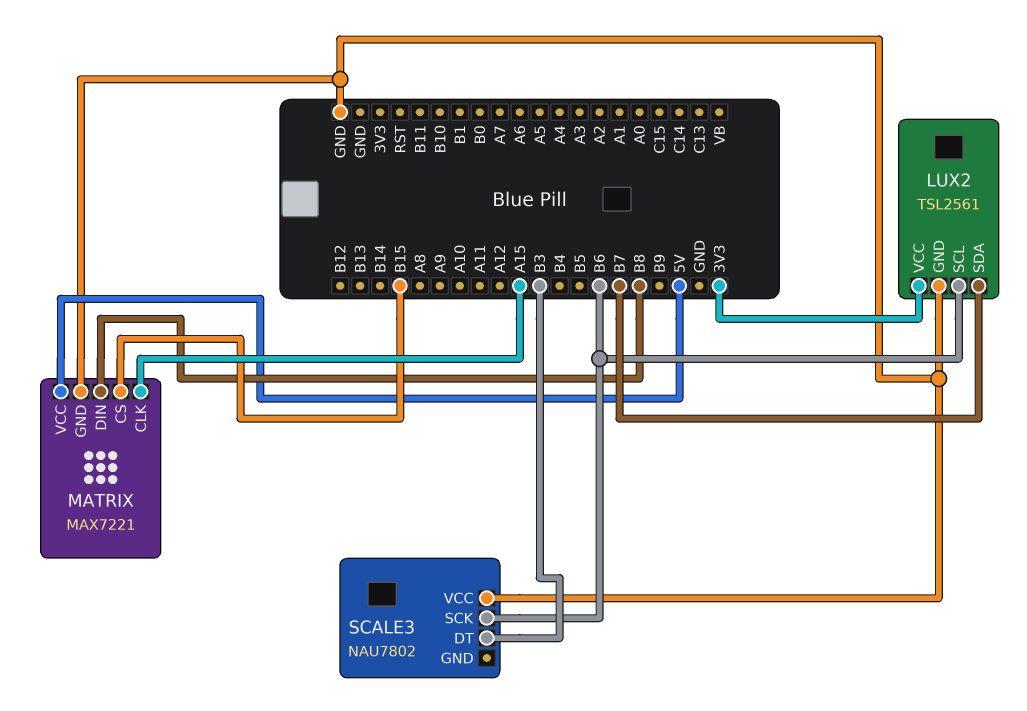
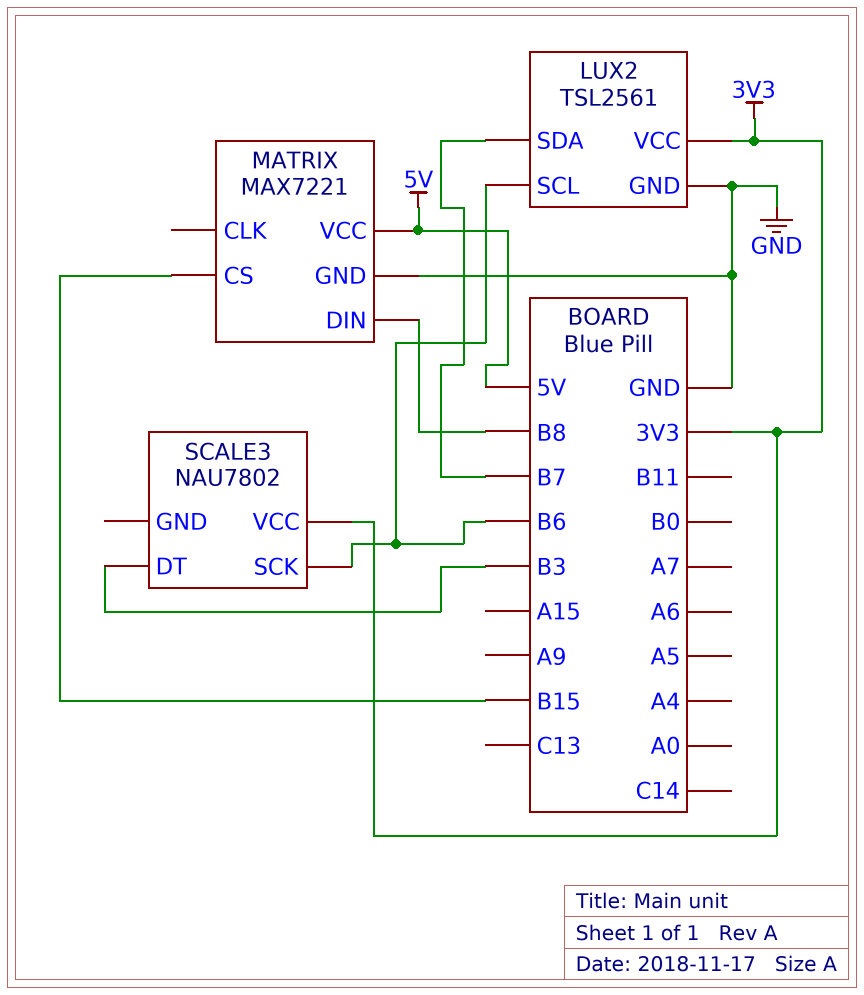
MATRIX pin CLK: A15 -> none
SCALE3 pin VCC: GND -> 3V3

